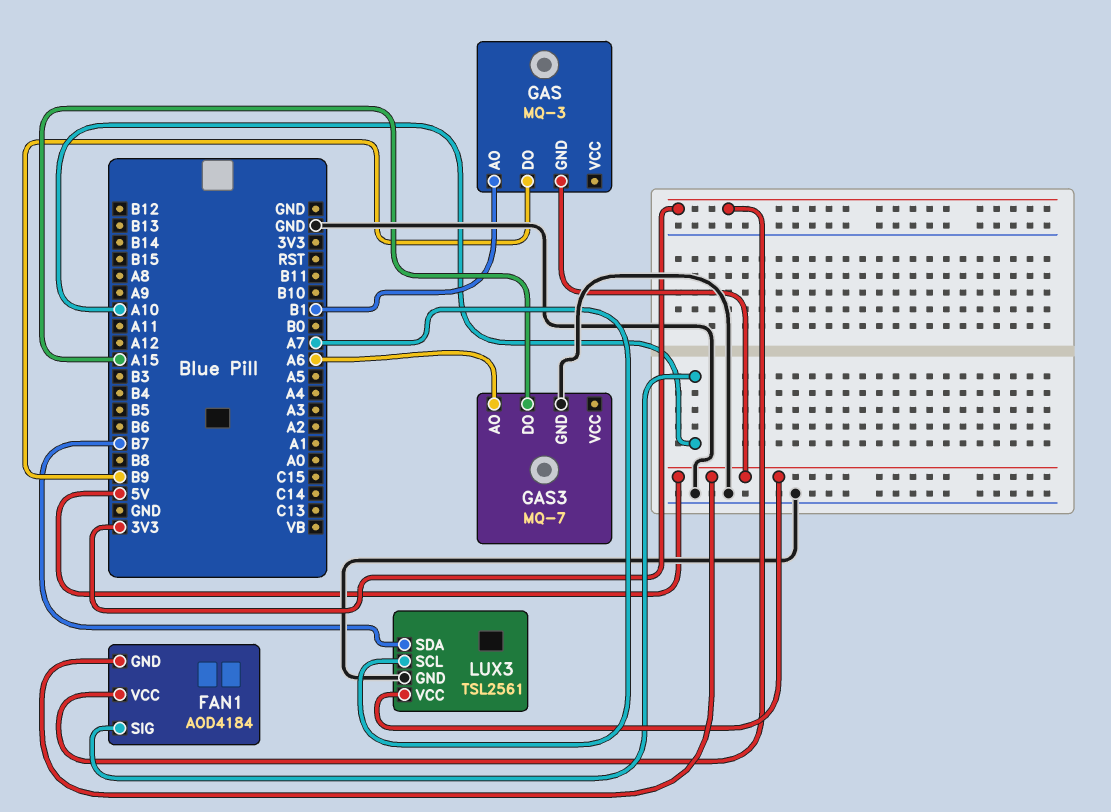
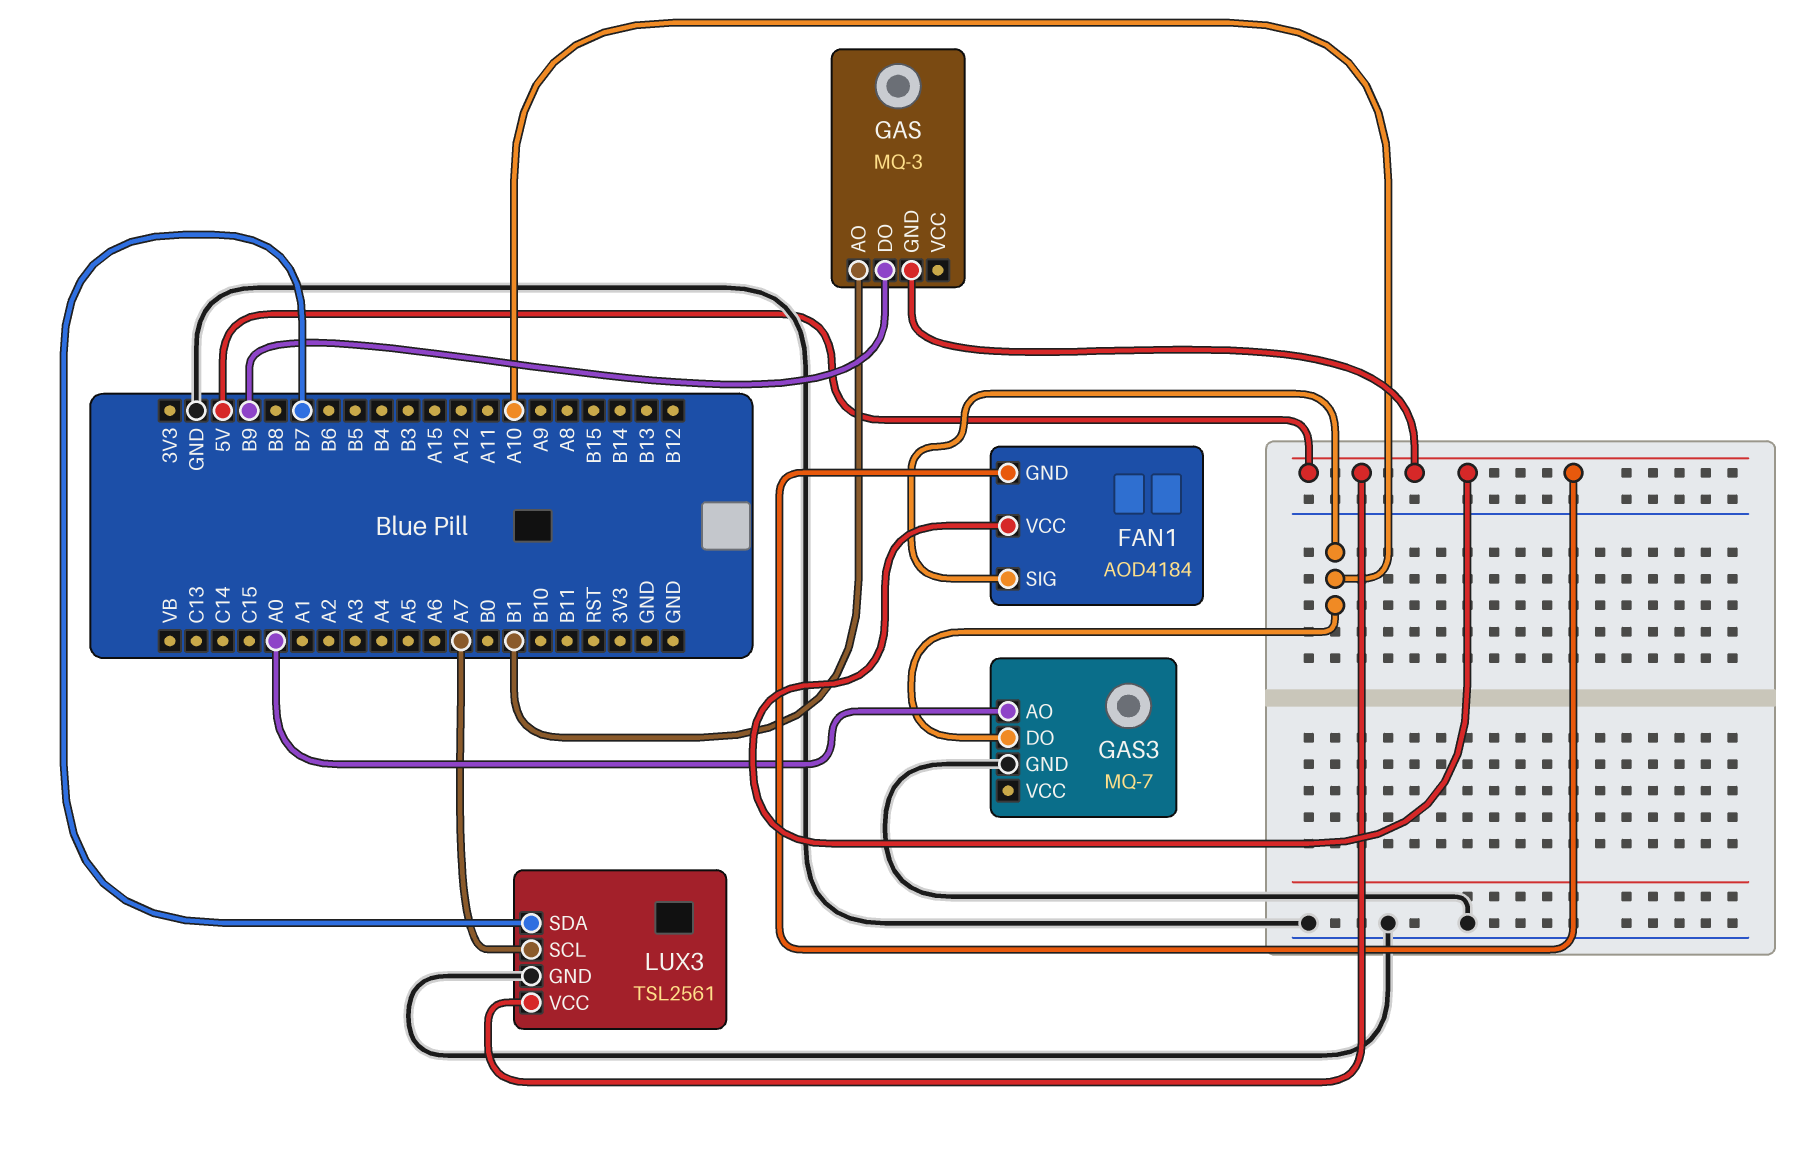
FAN1 pin VCC: 3V3 -> 5V
GAS3 pin AO: A6 -> A0
GAS3 pin DO: A15 -> A10

